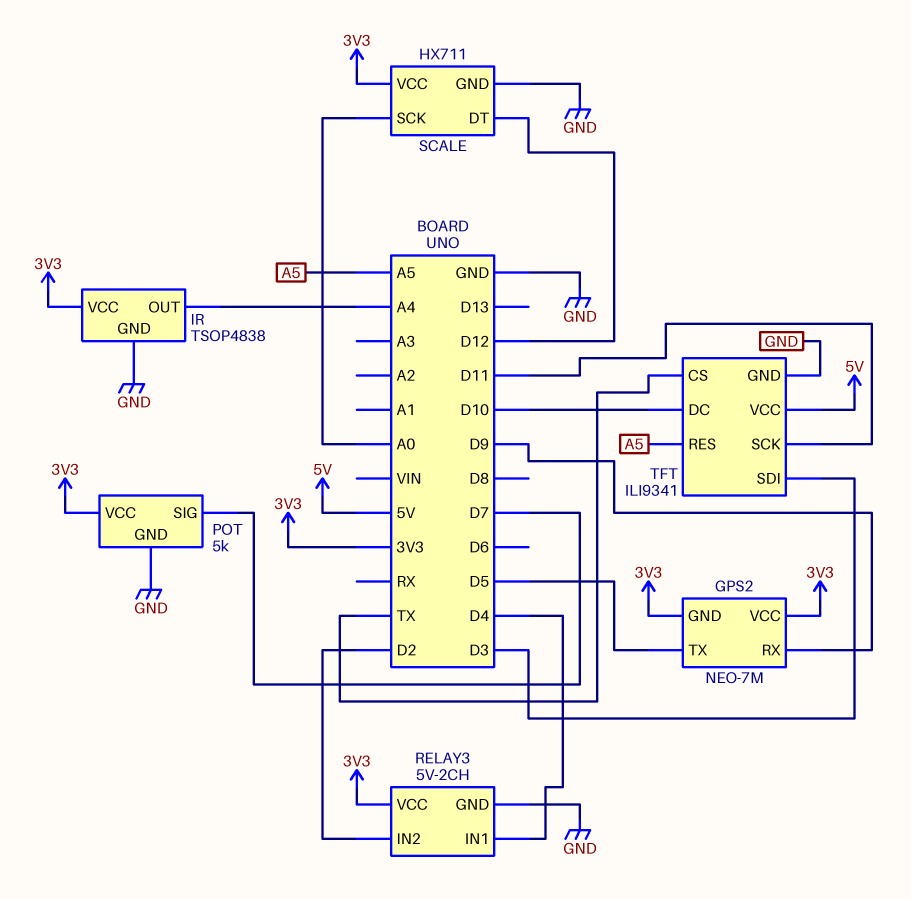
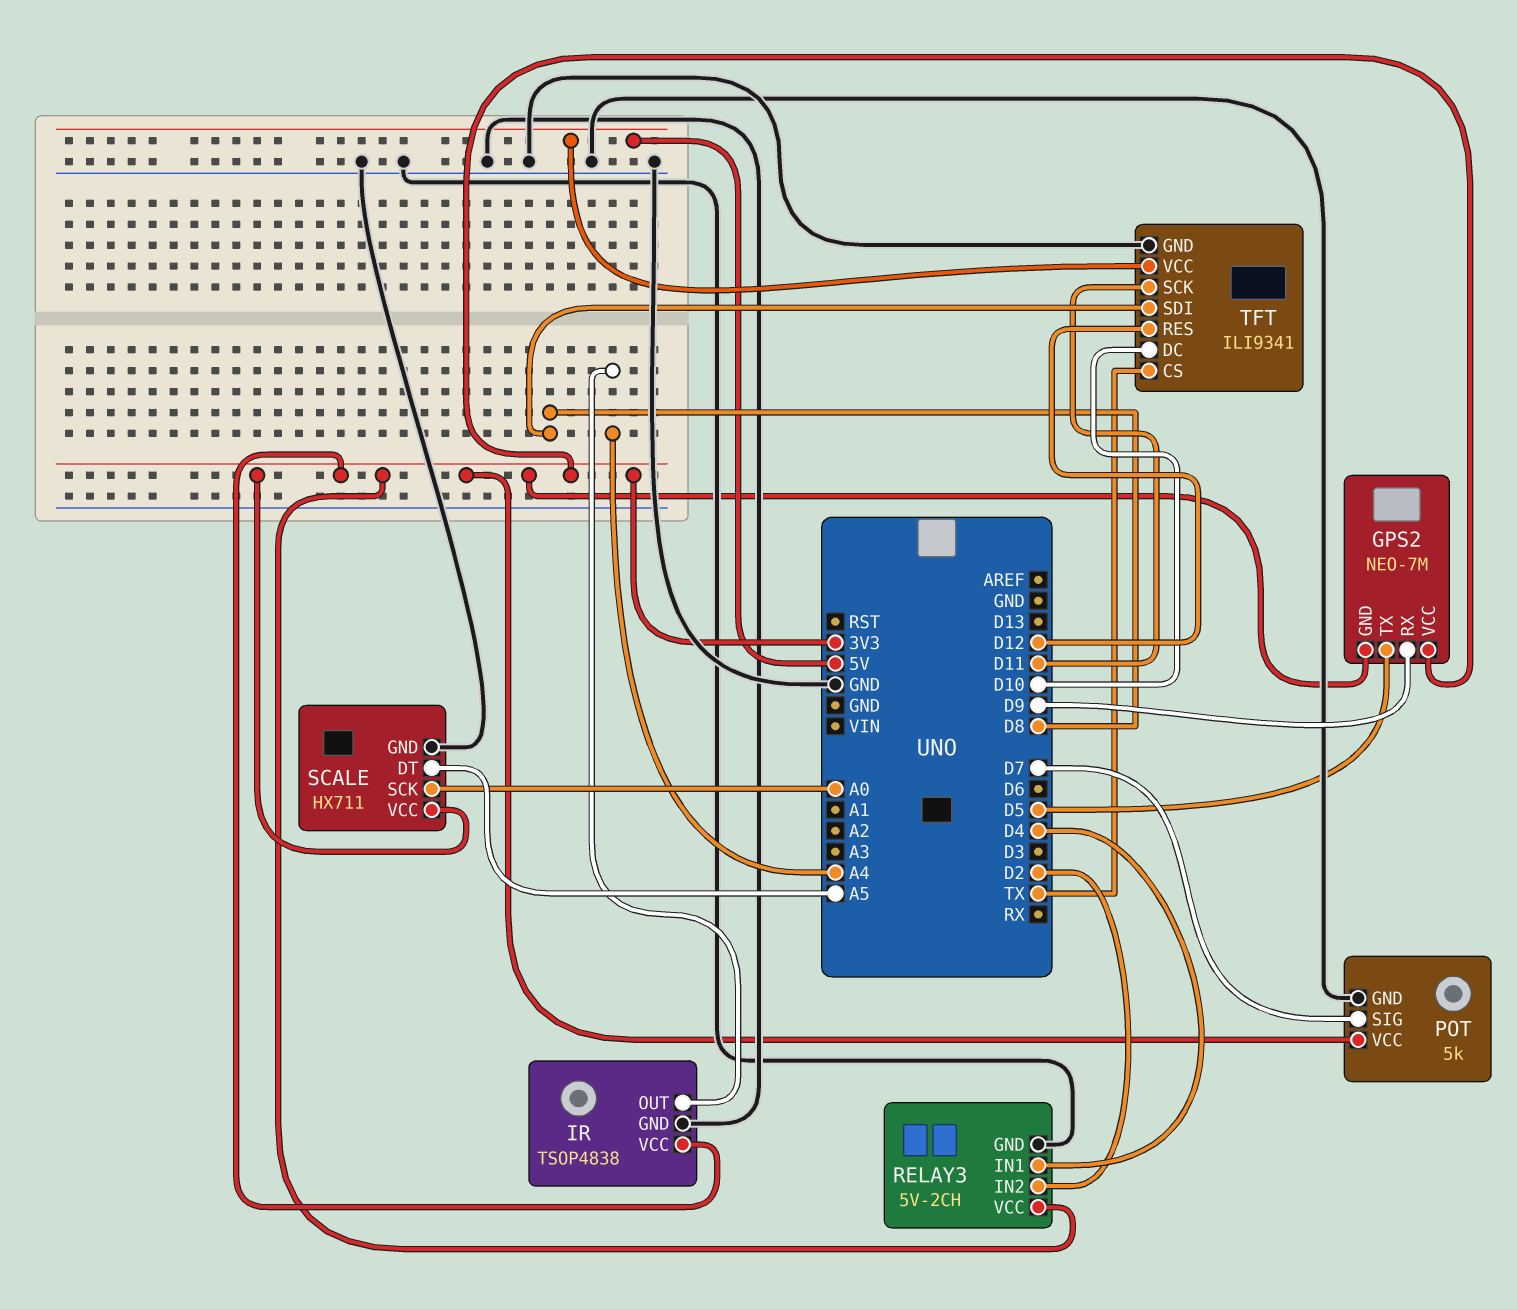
SCALE pin DT: D12 -> A5
TFT pin RES: A5 -> D12
TFT pin SDI: D3 -> D8

